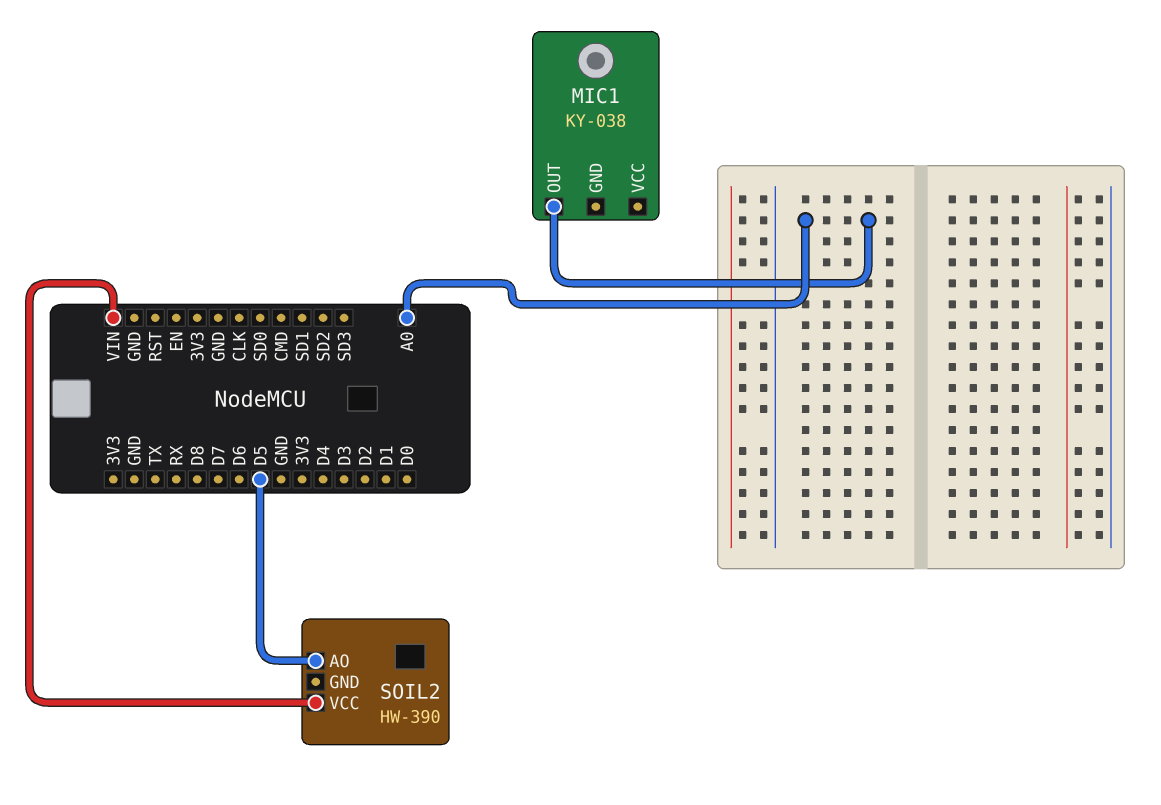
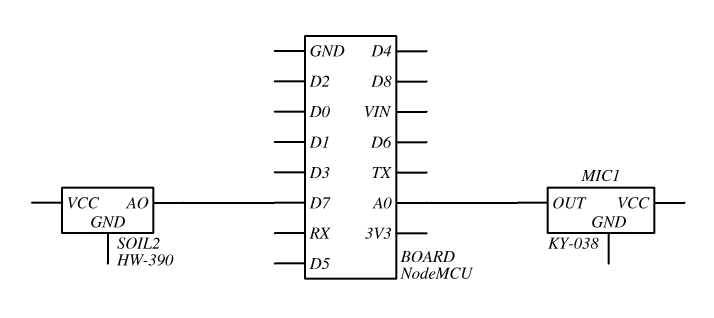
SOIL2 pin AO: D5 -> D7
SOIL2 pin VCC: VIN -> none

